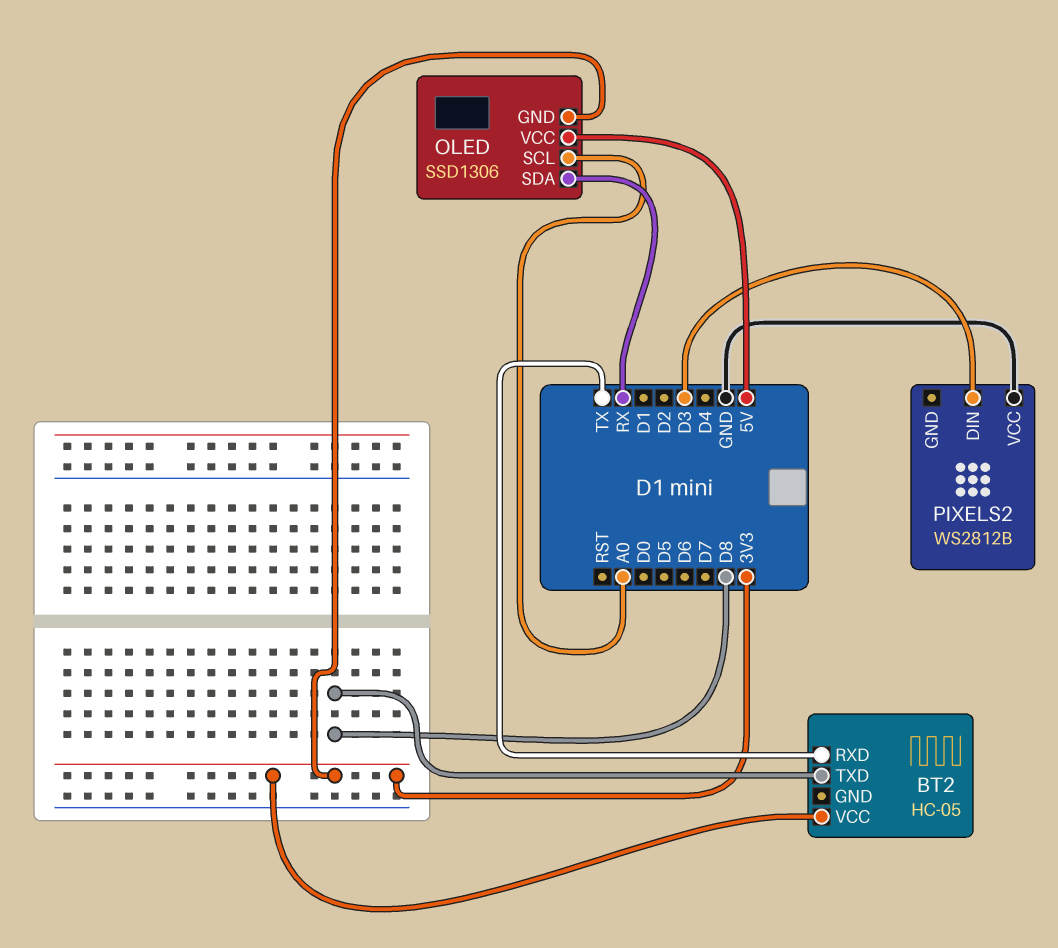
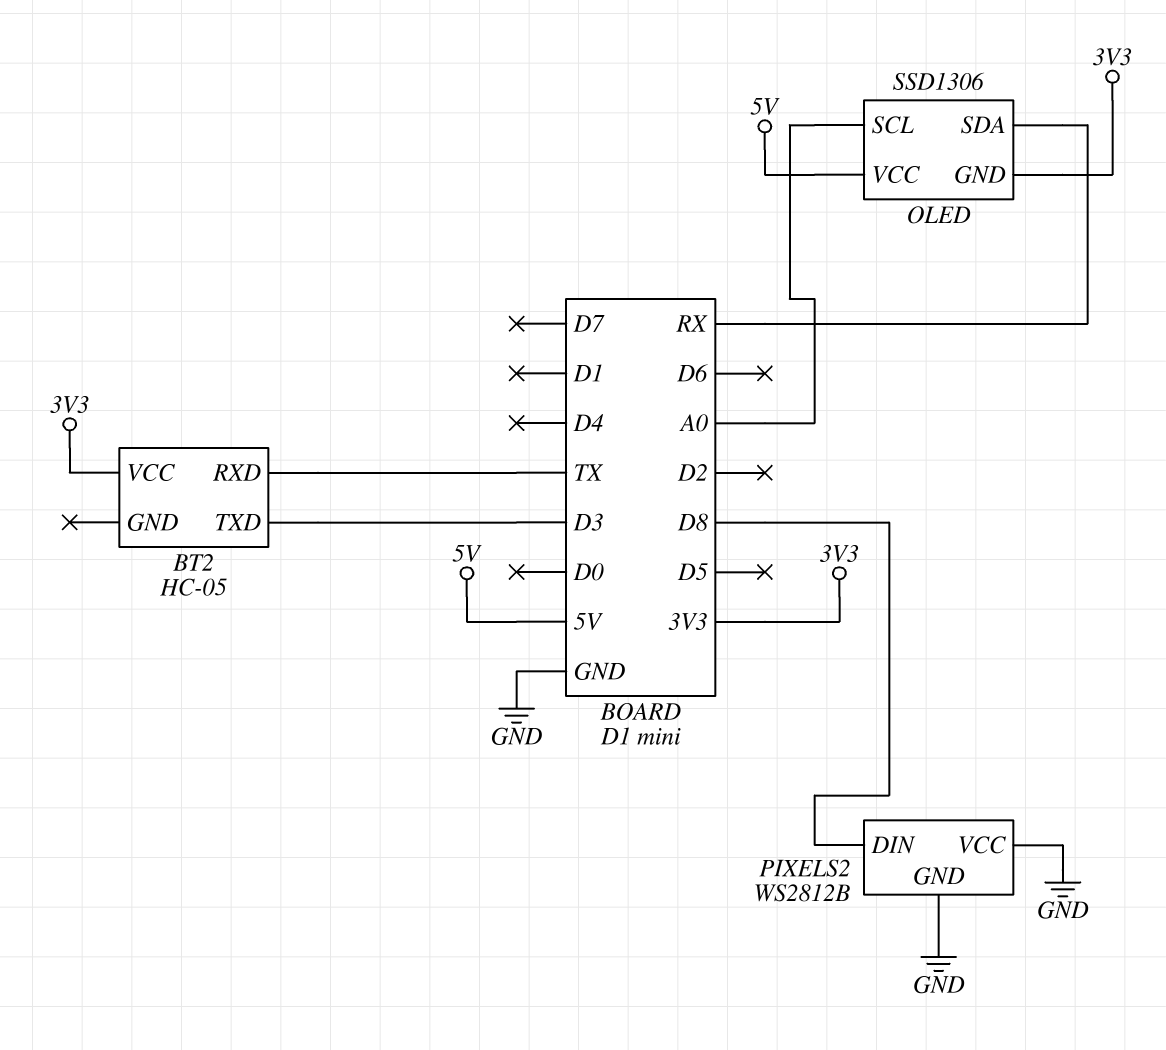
BT2 pin TXD: D8 -> D3
PIXELS2 pin DIN: D3 -> D8
PIXELS2 pin GND: none -> GND

